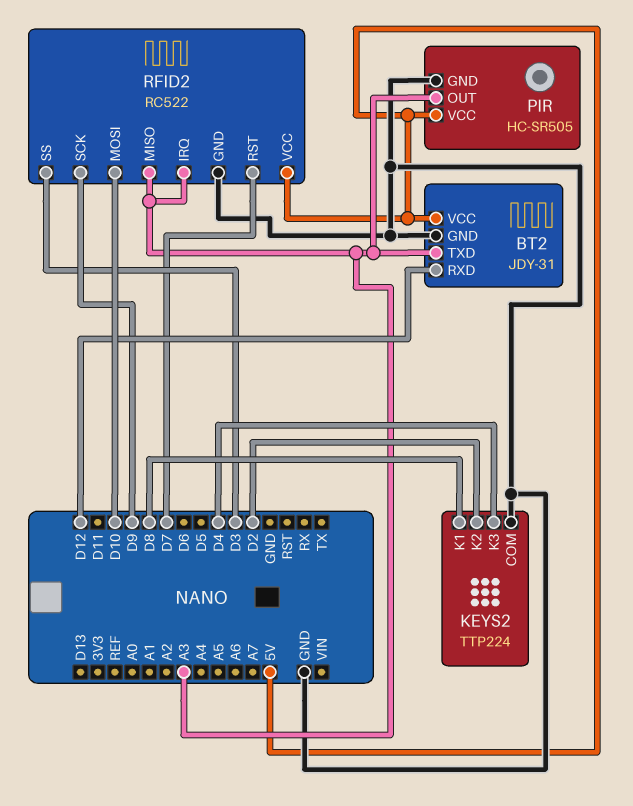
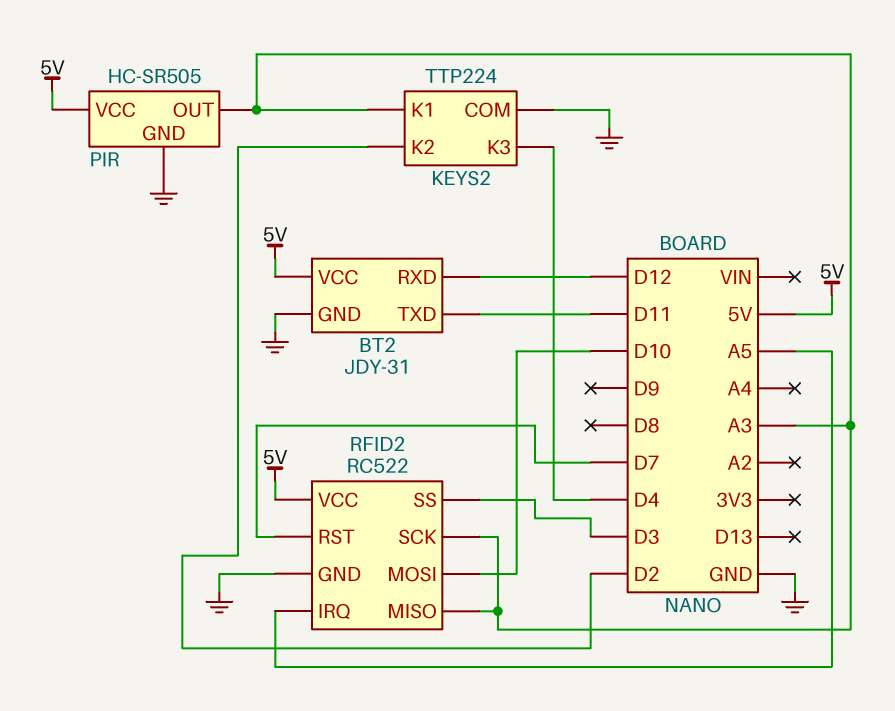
BT2 pin TXD: A3 -> D11
KEYS2 pin K1: D8 -> A3
RFID2 pin IRQ: A3 -> A5
RFID2 pin SCK: D9 -> A3

